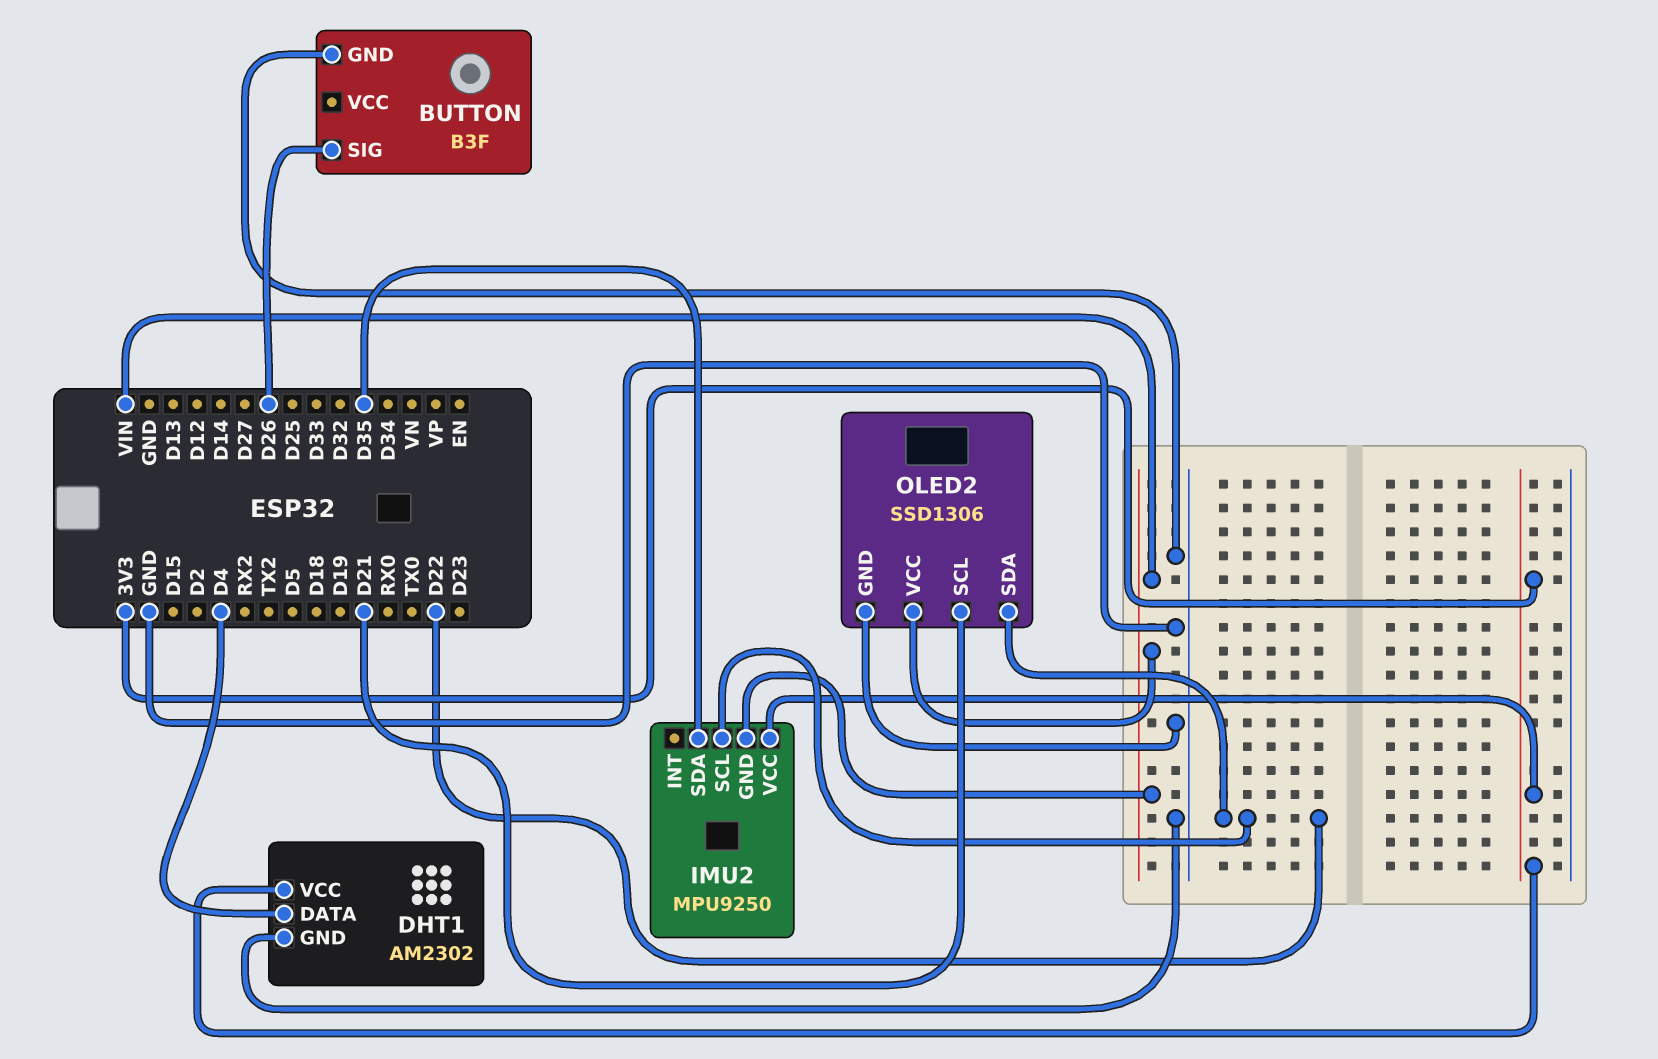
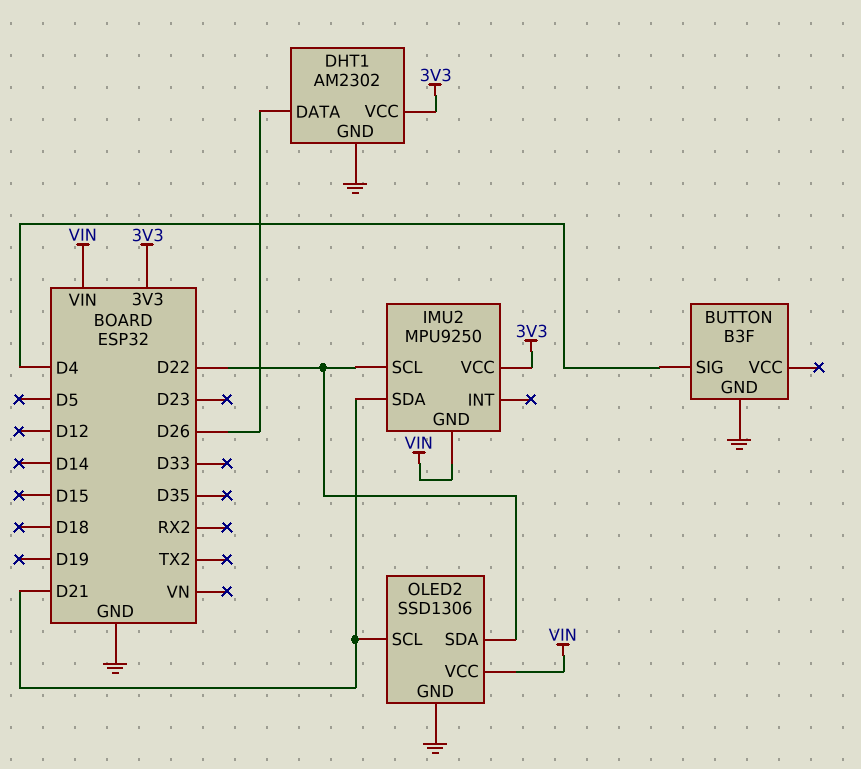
BUTTON pin SIG: D26 -> D4
DHT1 pin DATA: D4 -> D26
IMU2 pin SDA: D35 -> D21

